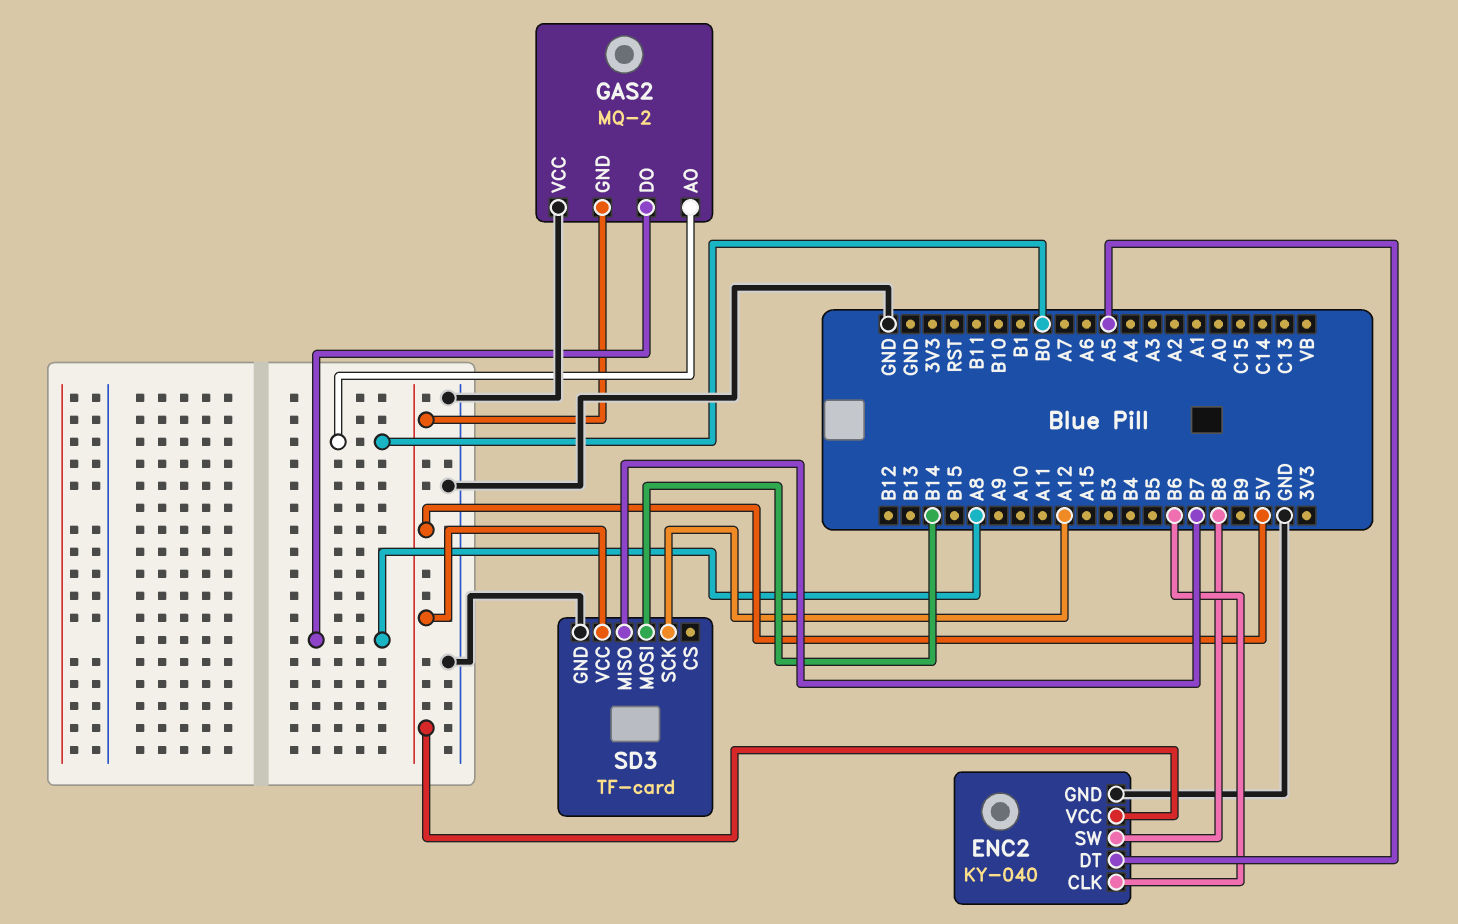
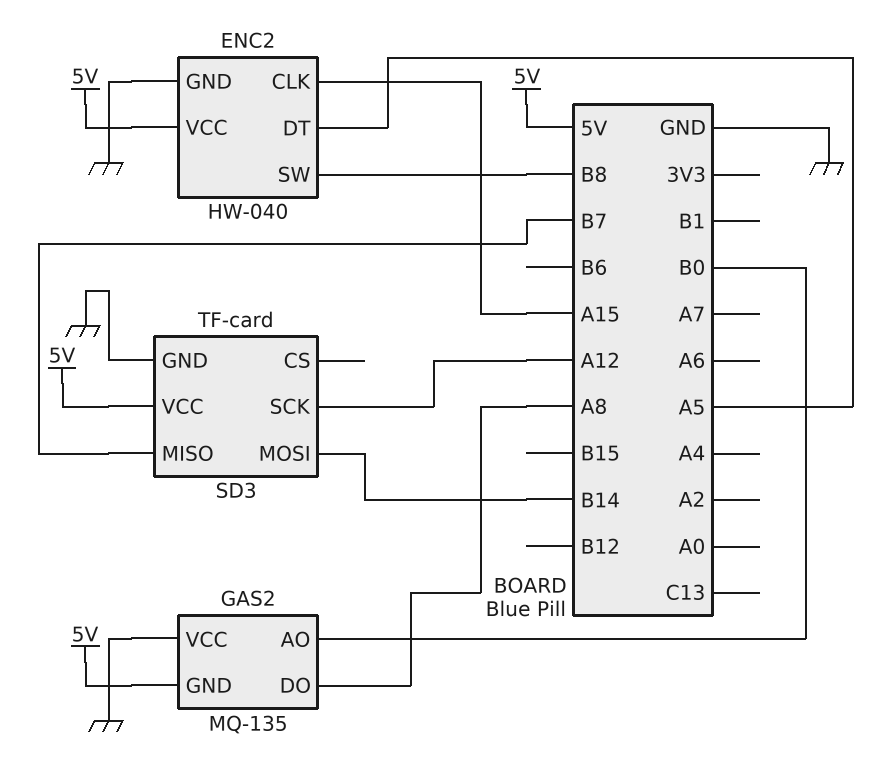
ENC2: KY-040 -> HW-040
ENC2 pin CLK: B6 -> A15
GAS2: MQ-2 -> MQ-135

